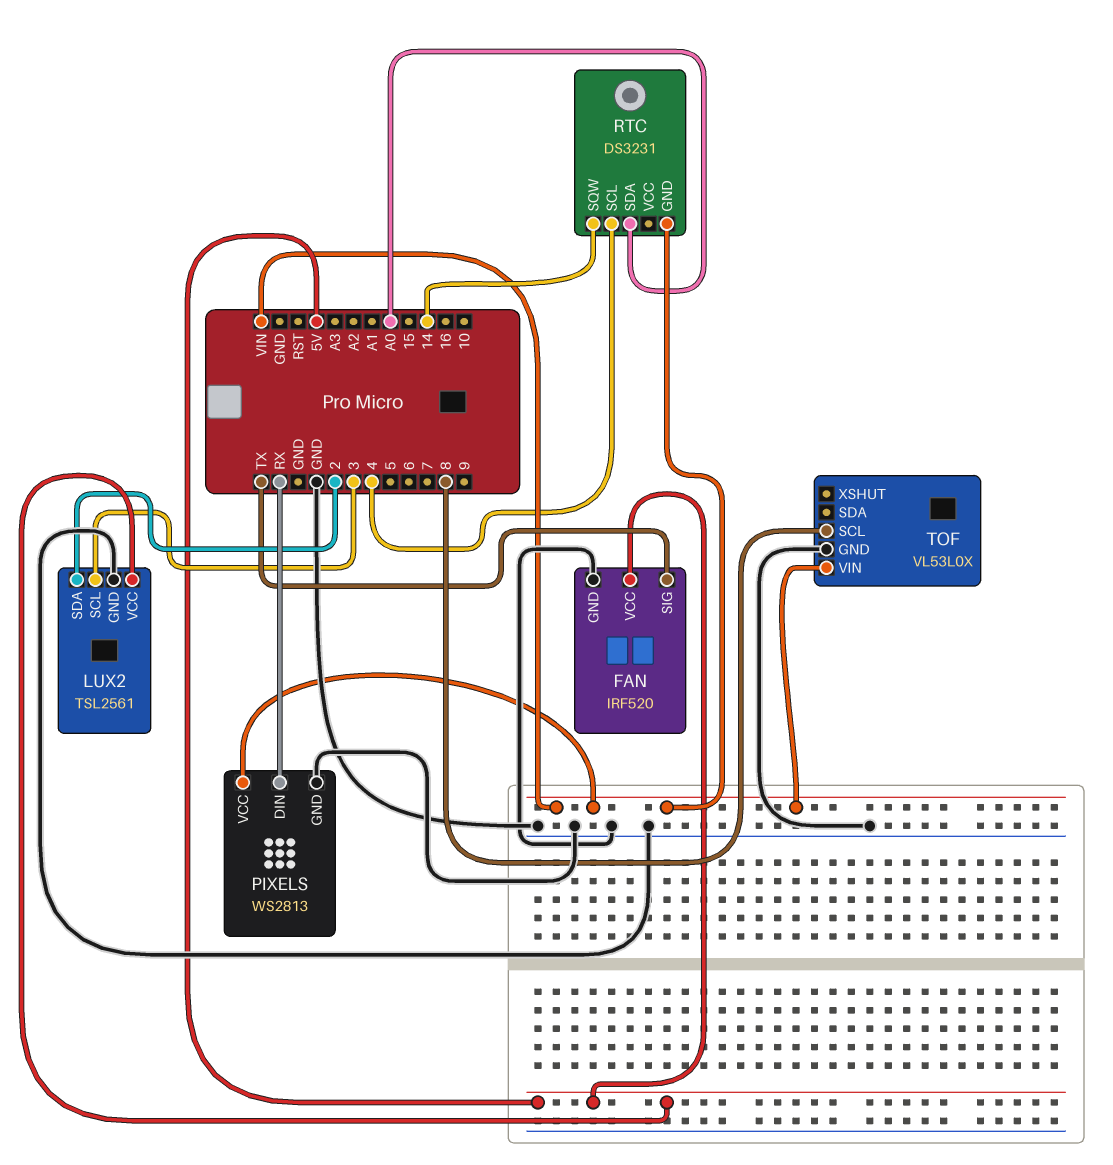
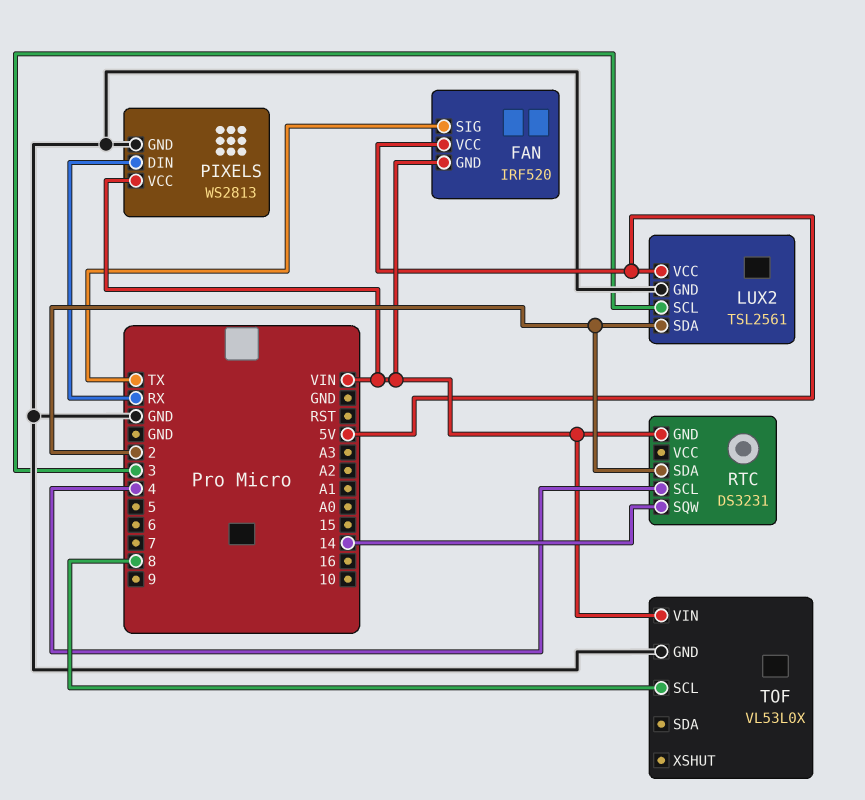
FAN pin GND: GND -> VIN
RTC pin SDA: A0 -> 2

